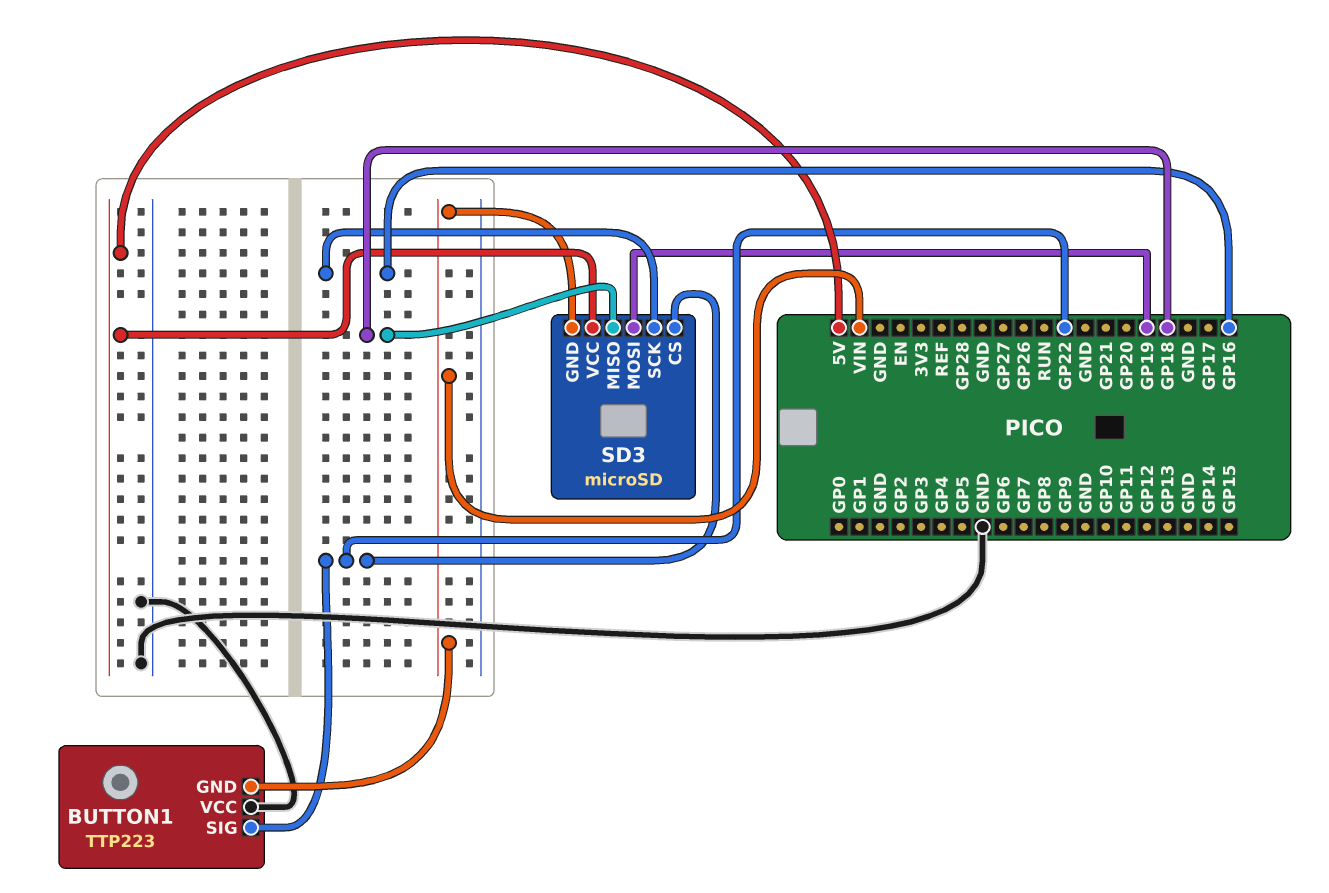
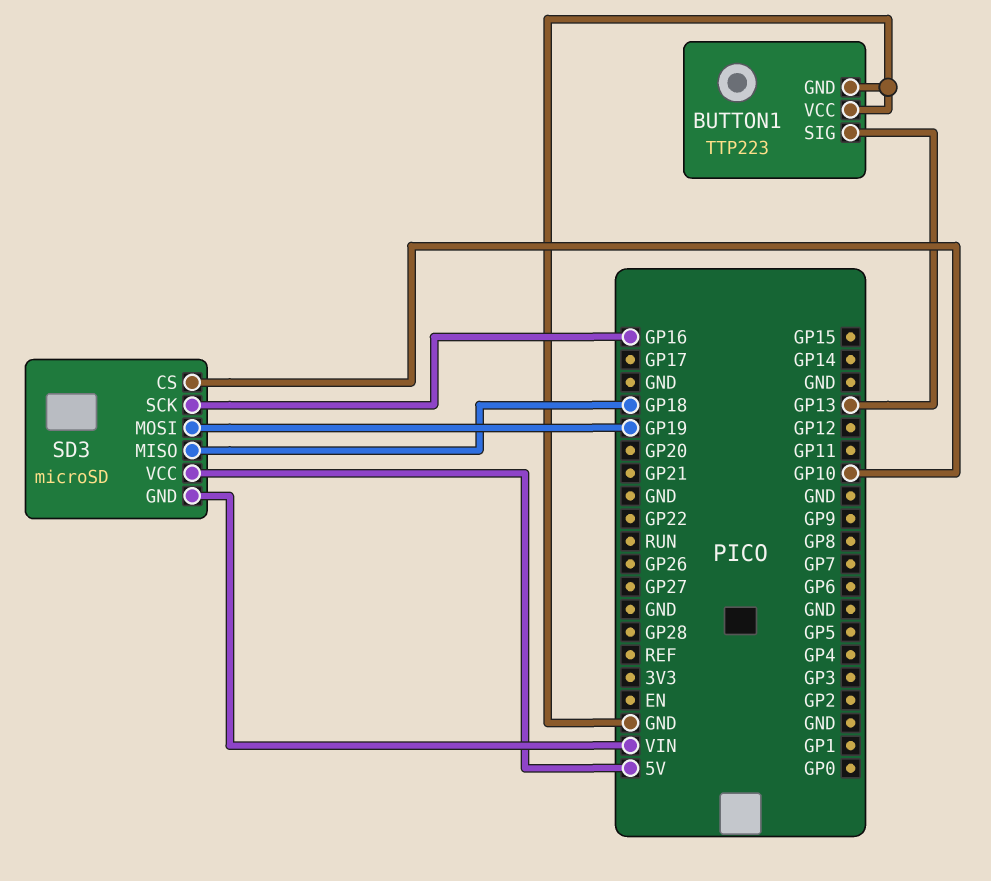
BUTTON1 pin GND: VIN -> GND
BUTTON1 pin SIG: GP22 -> GP13
SD3 pin CS: GP22 -> GP10

